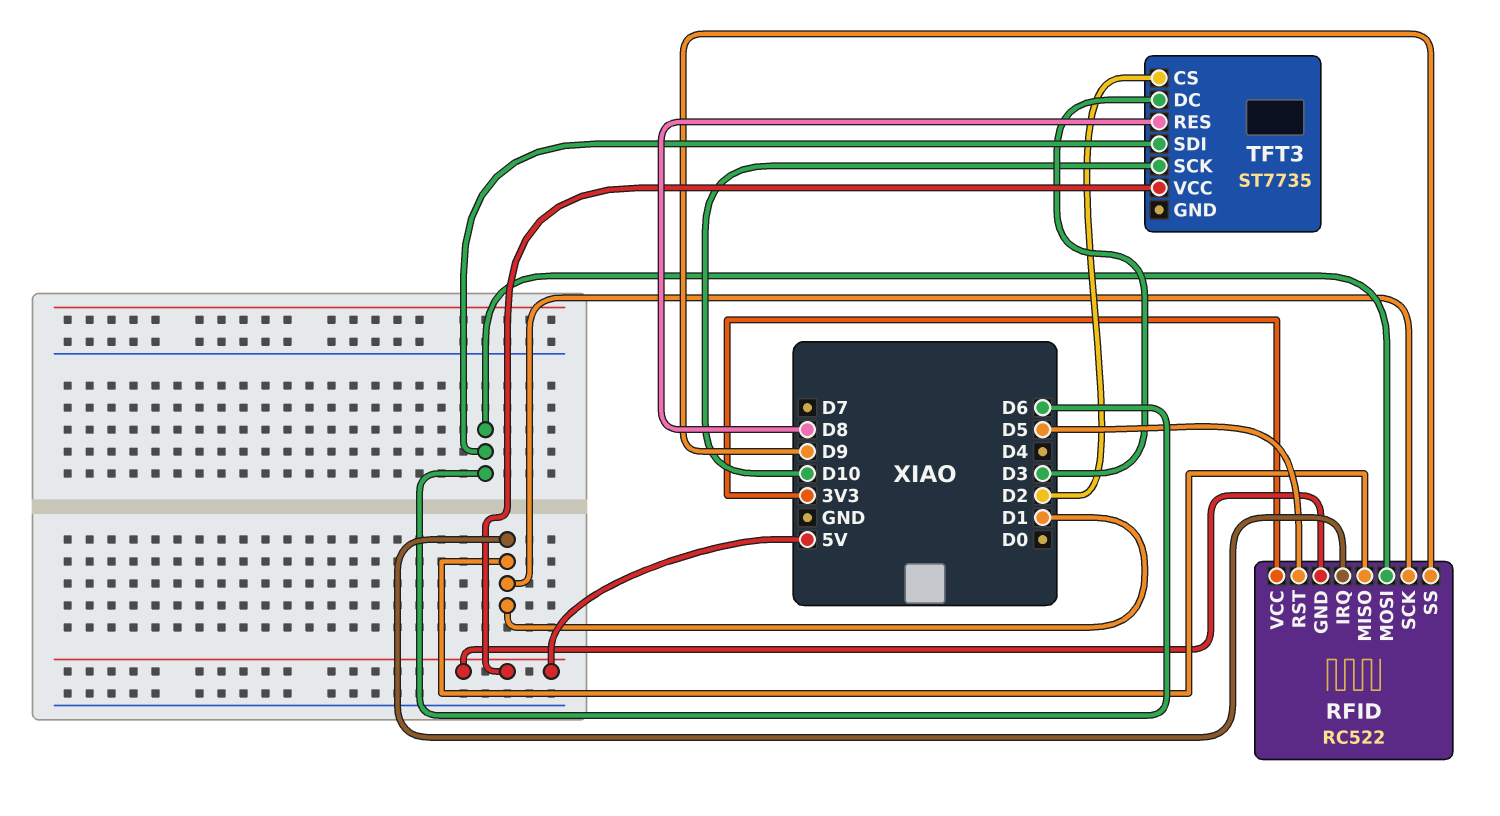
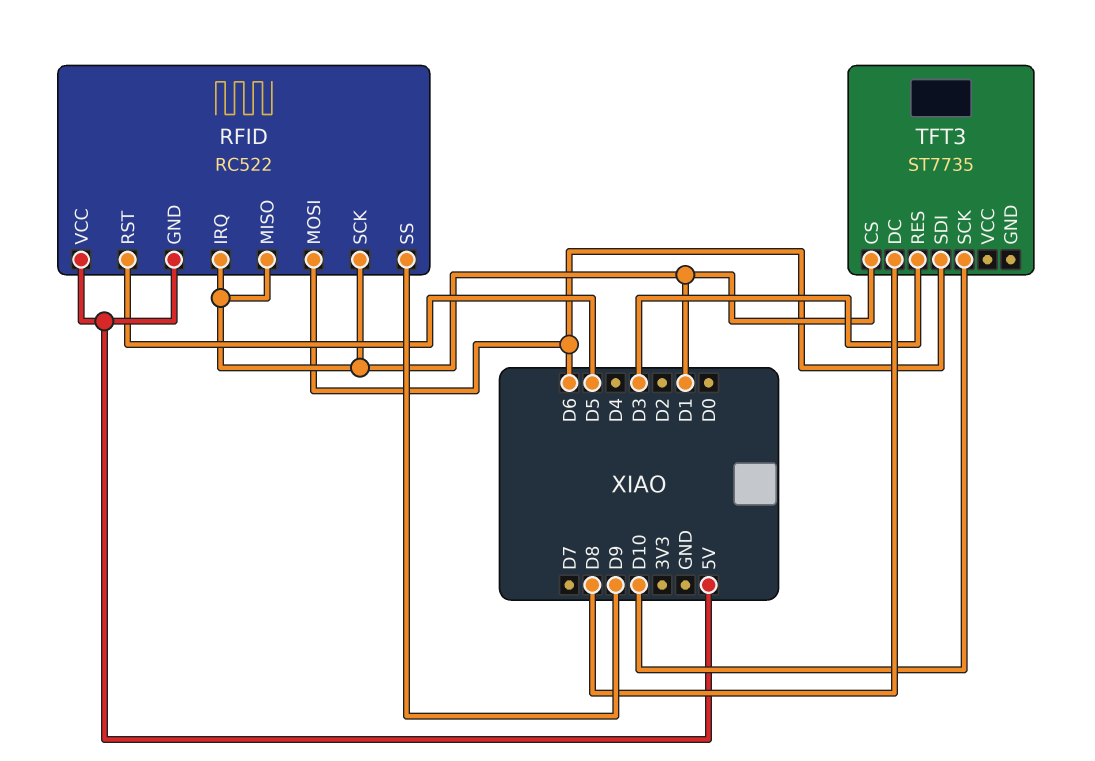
RFID pin VCC: 3V3 -> 5V
TFT3 pin CS: D2 -> D1
TFT3 pin DC: D3 -> D8
TFT3 pin RES: D8 -> D3
TFT3 pin VCC: 5V -> none

